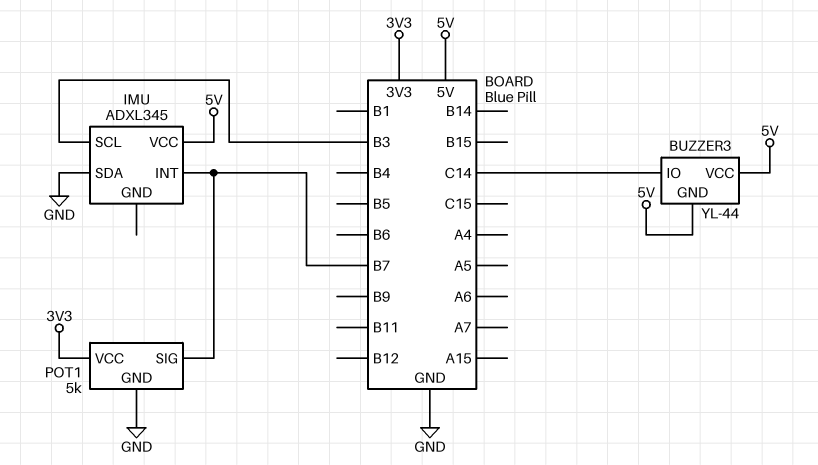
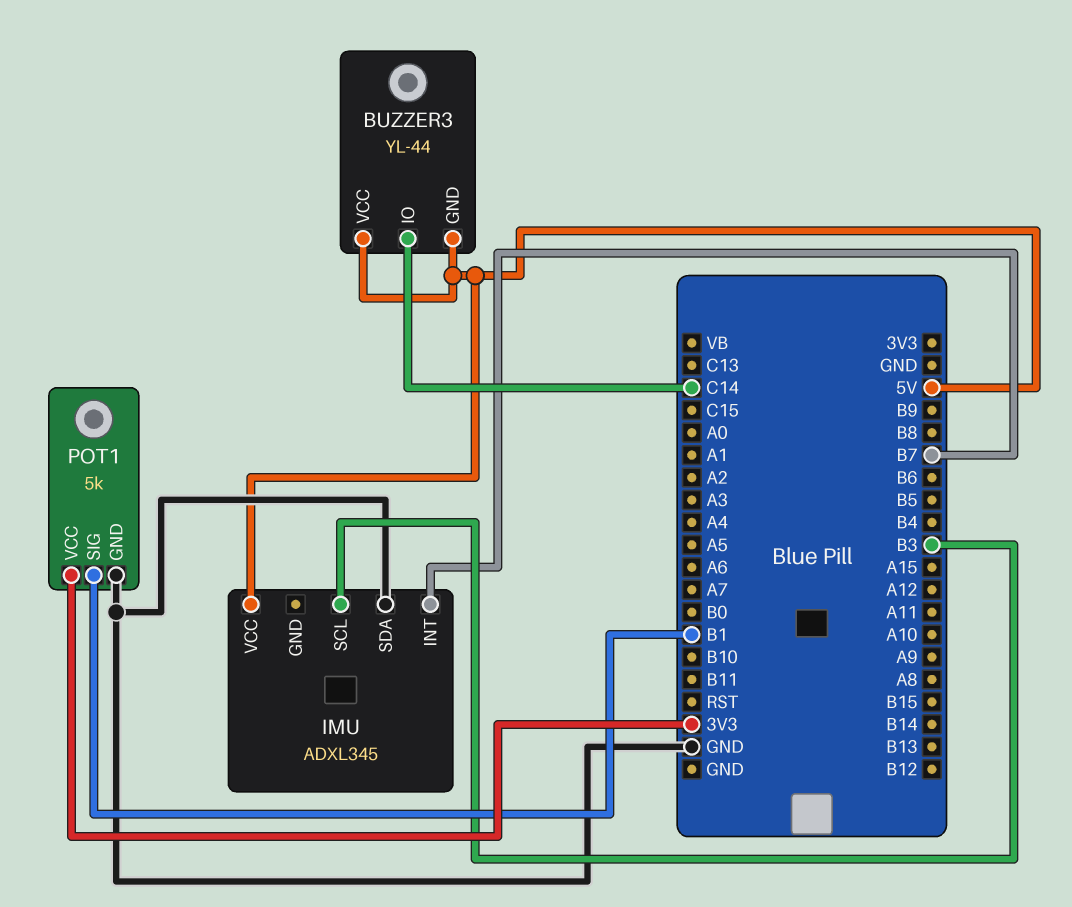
POT1 pin SIG: B7 -> B1

